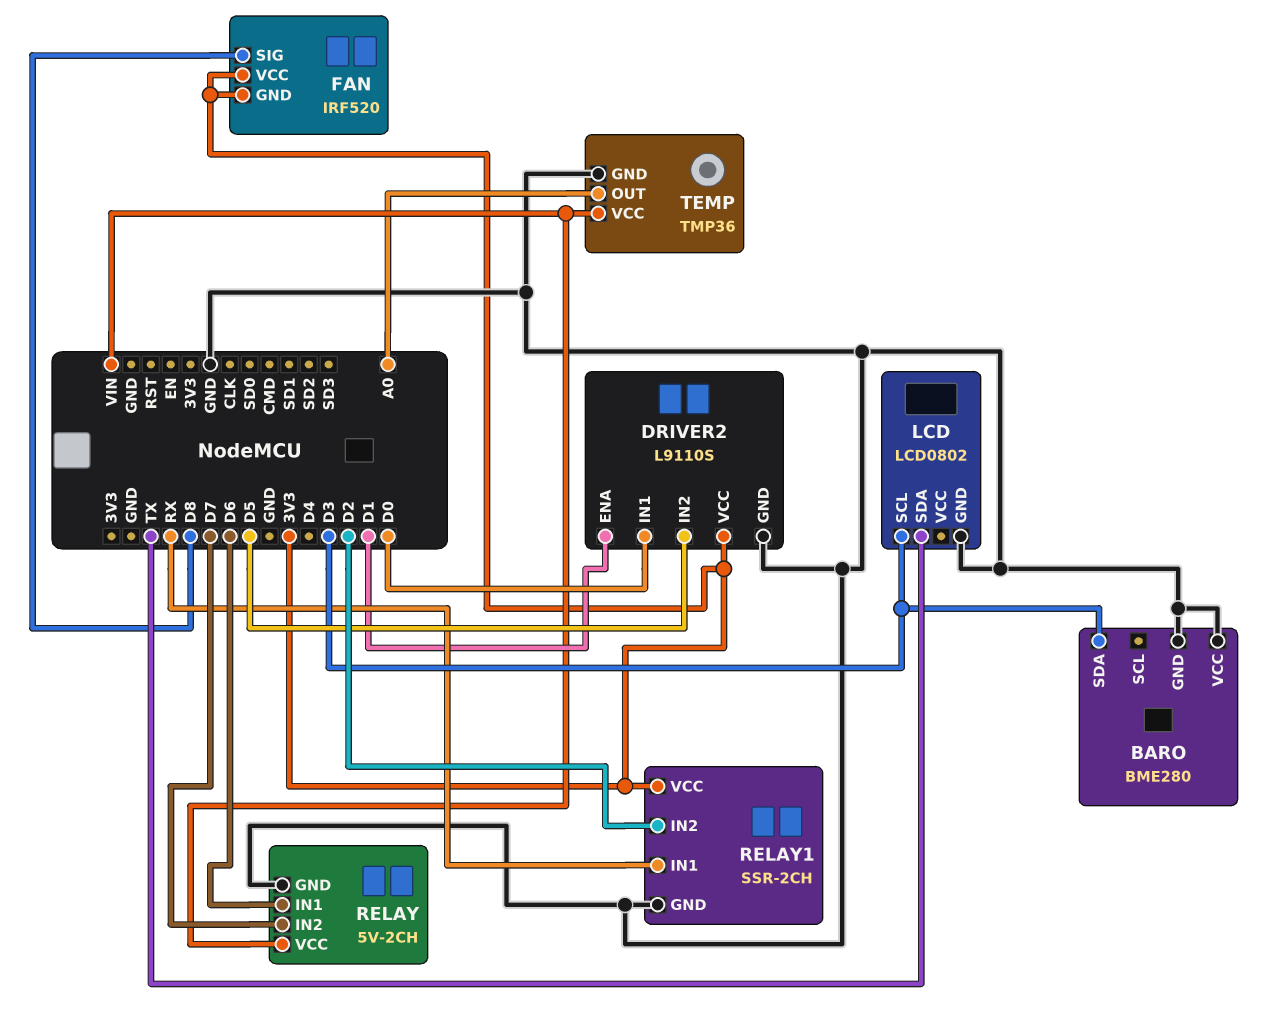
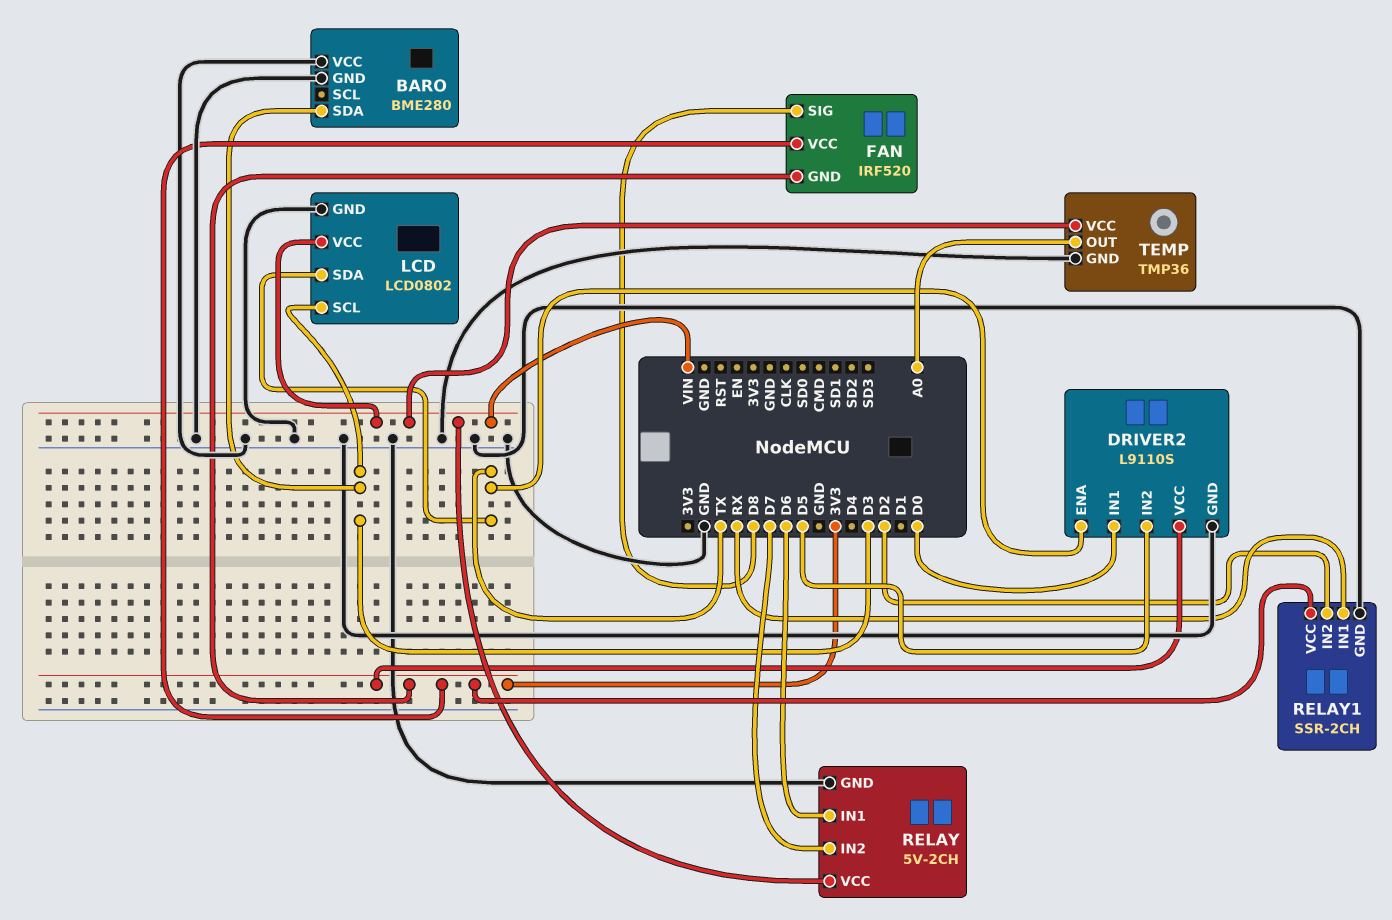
DRIVER2 pin ENA: D1 -> TX
LCD pin VCC: none -> VIN

